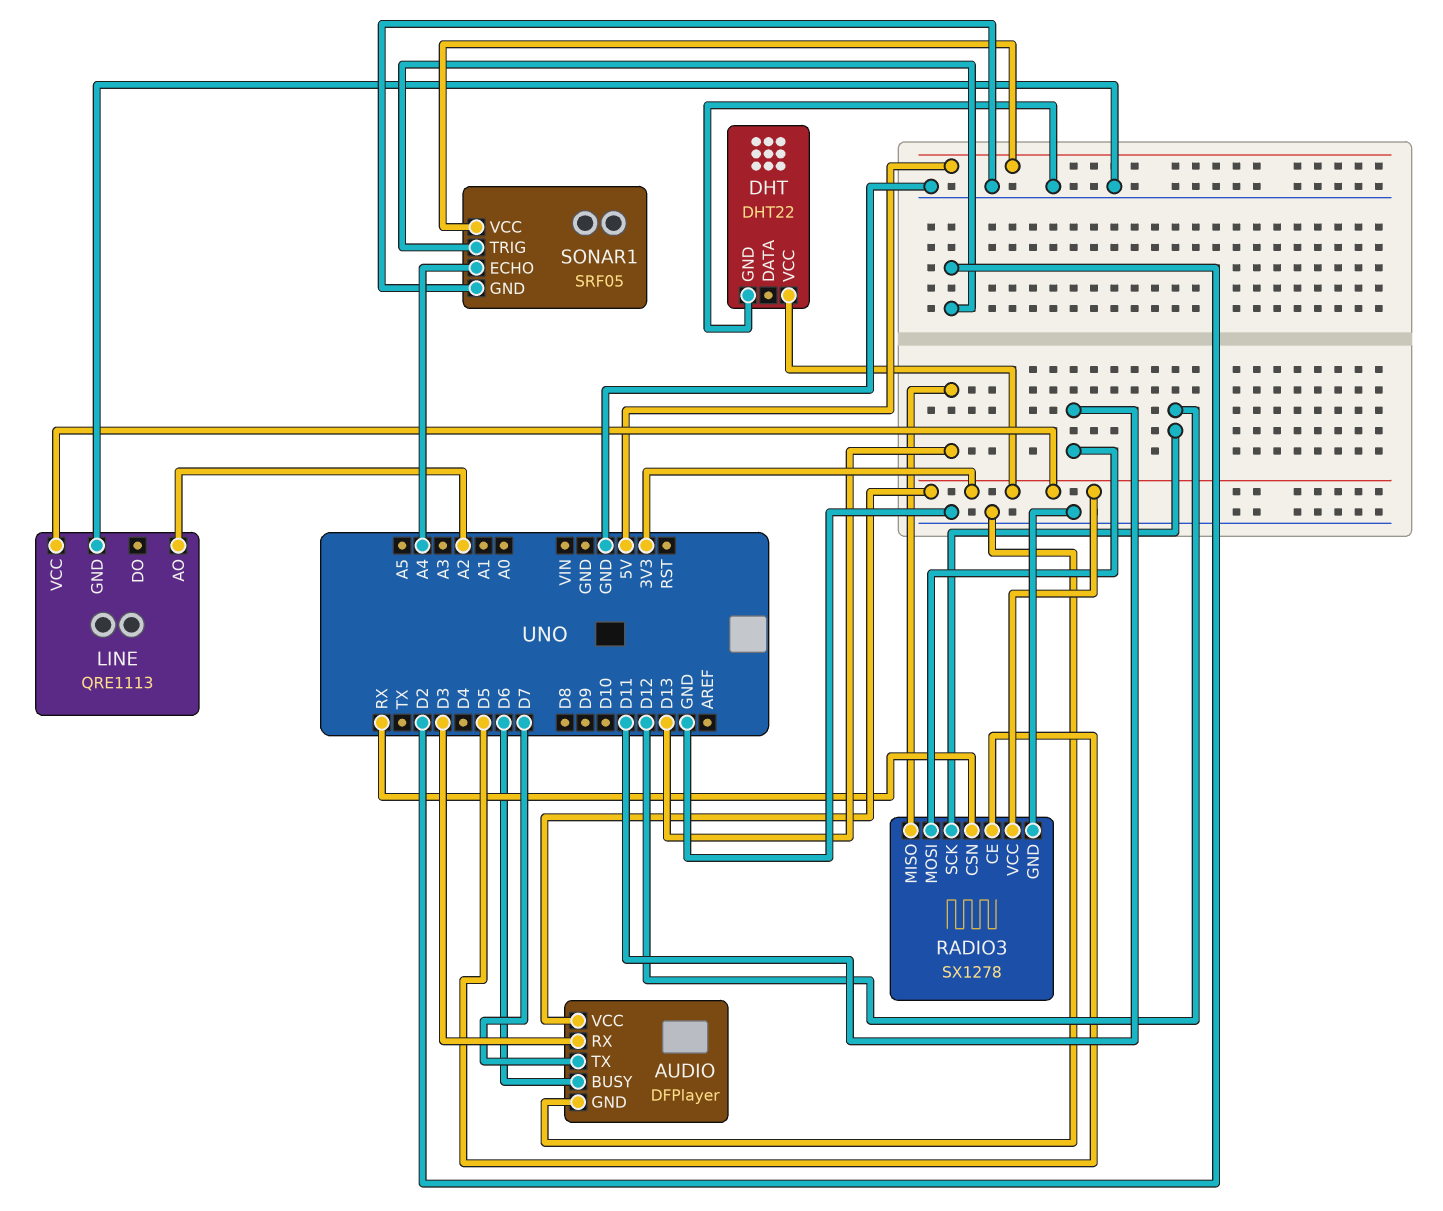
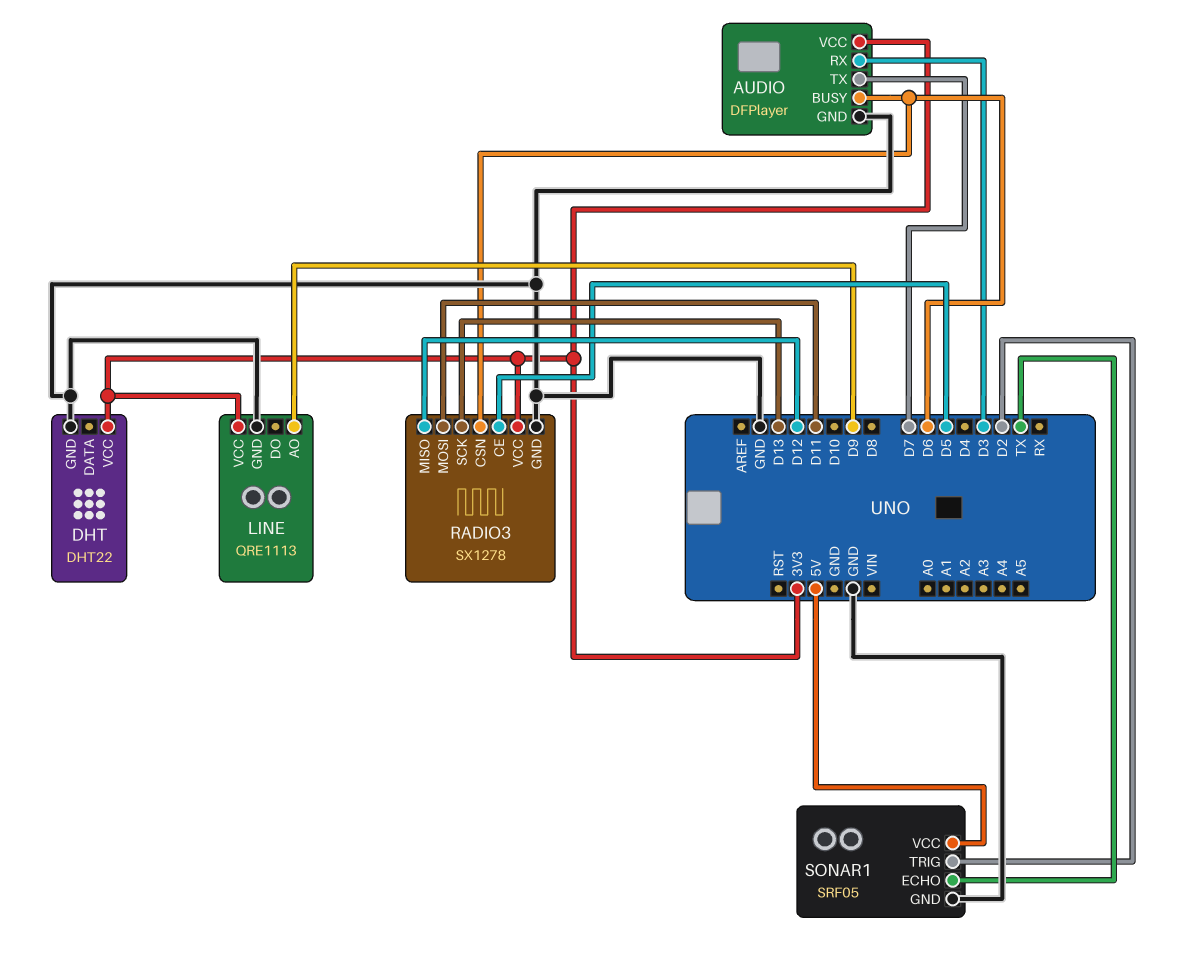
LINE pin AO: A2 -> D9
RADIO3 pin CSN: RX -> D6
RADIO3 pin MISO: D13 -> D12
RADIO3 pin SCK: D12 -> D13
SONAR1 pin ECHO: A4 -> TX

